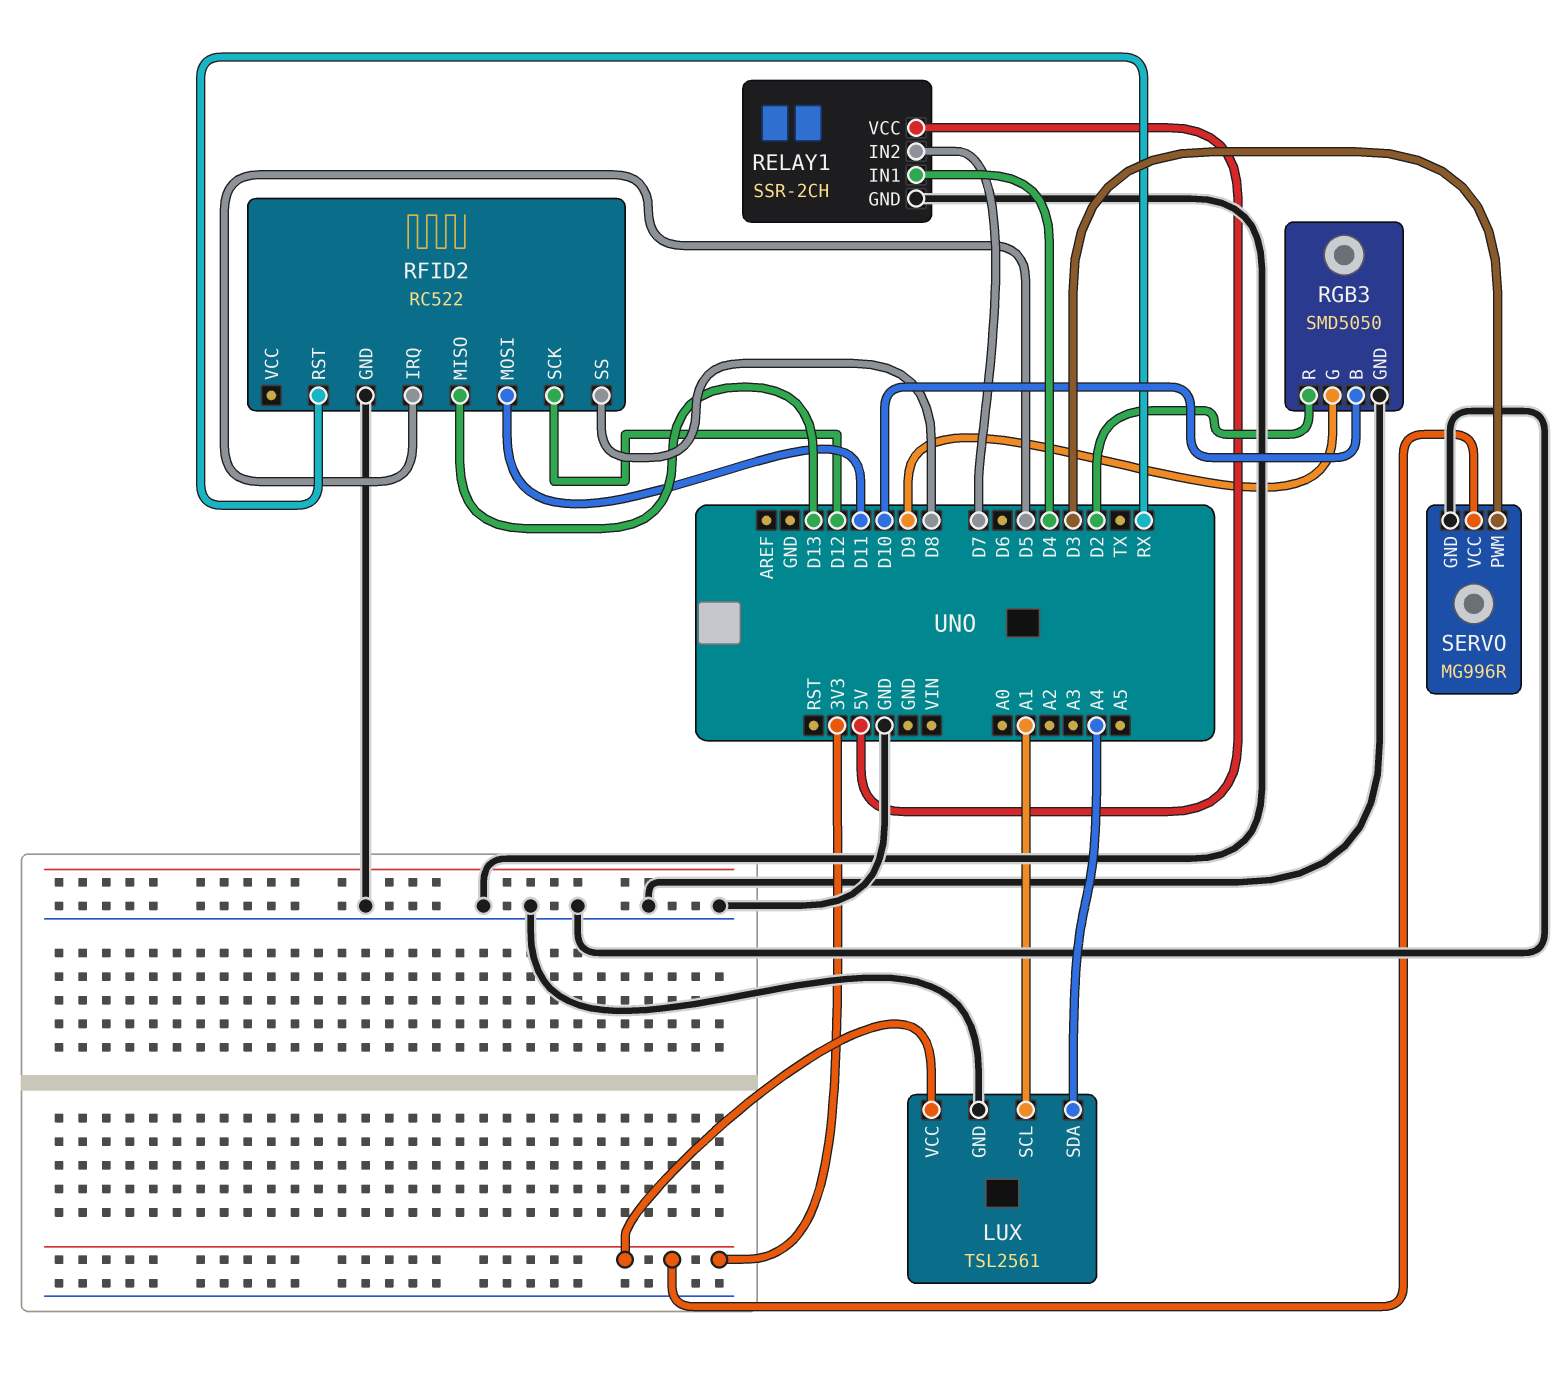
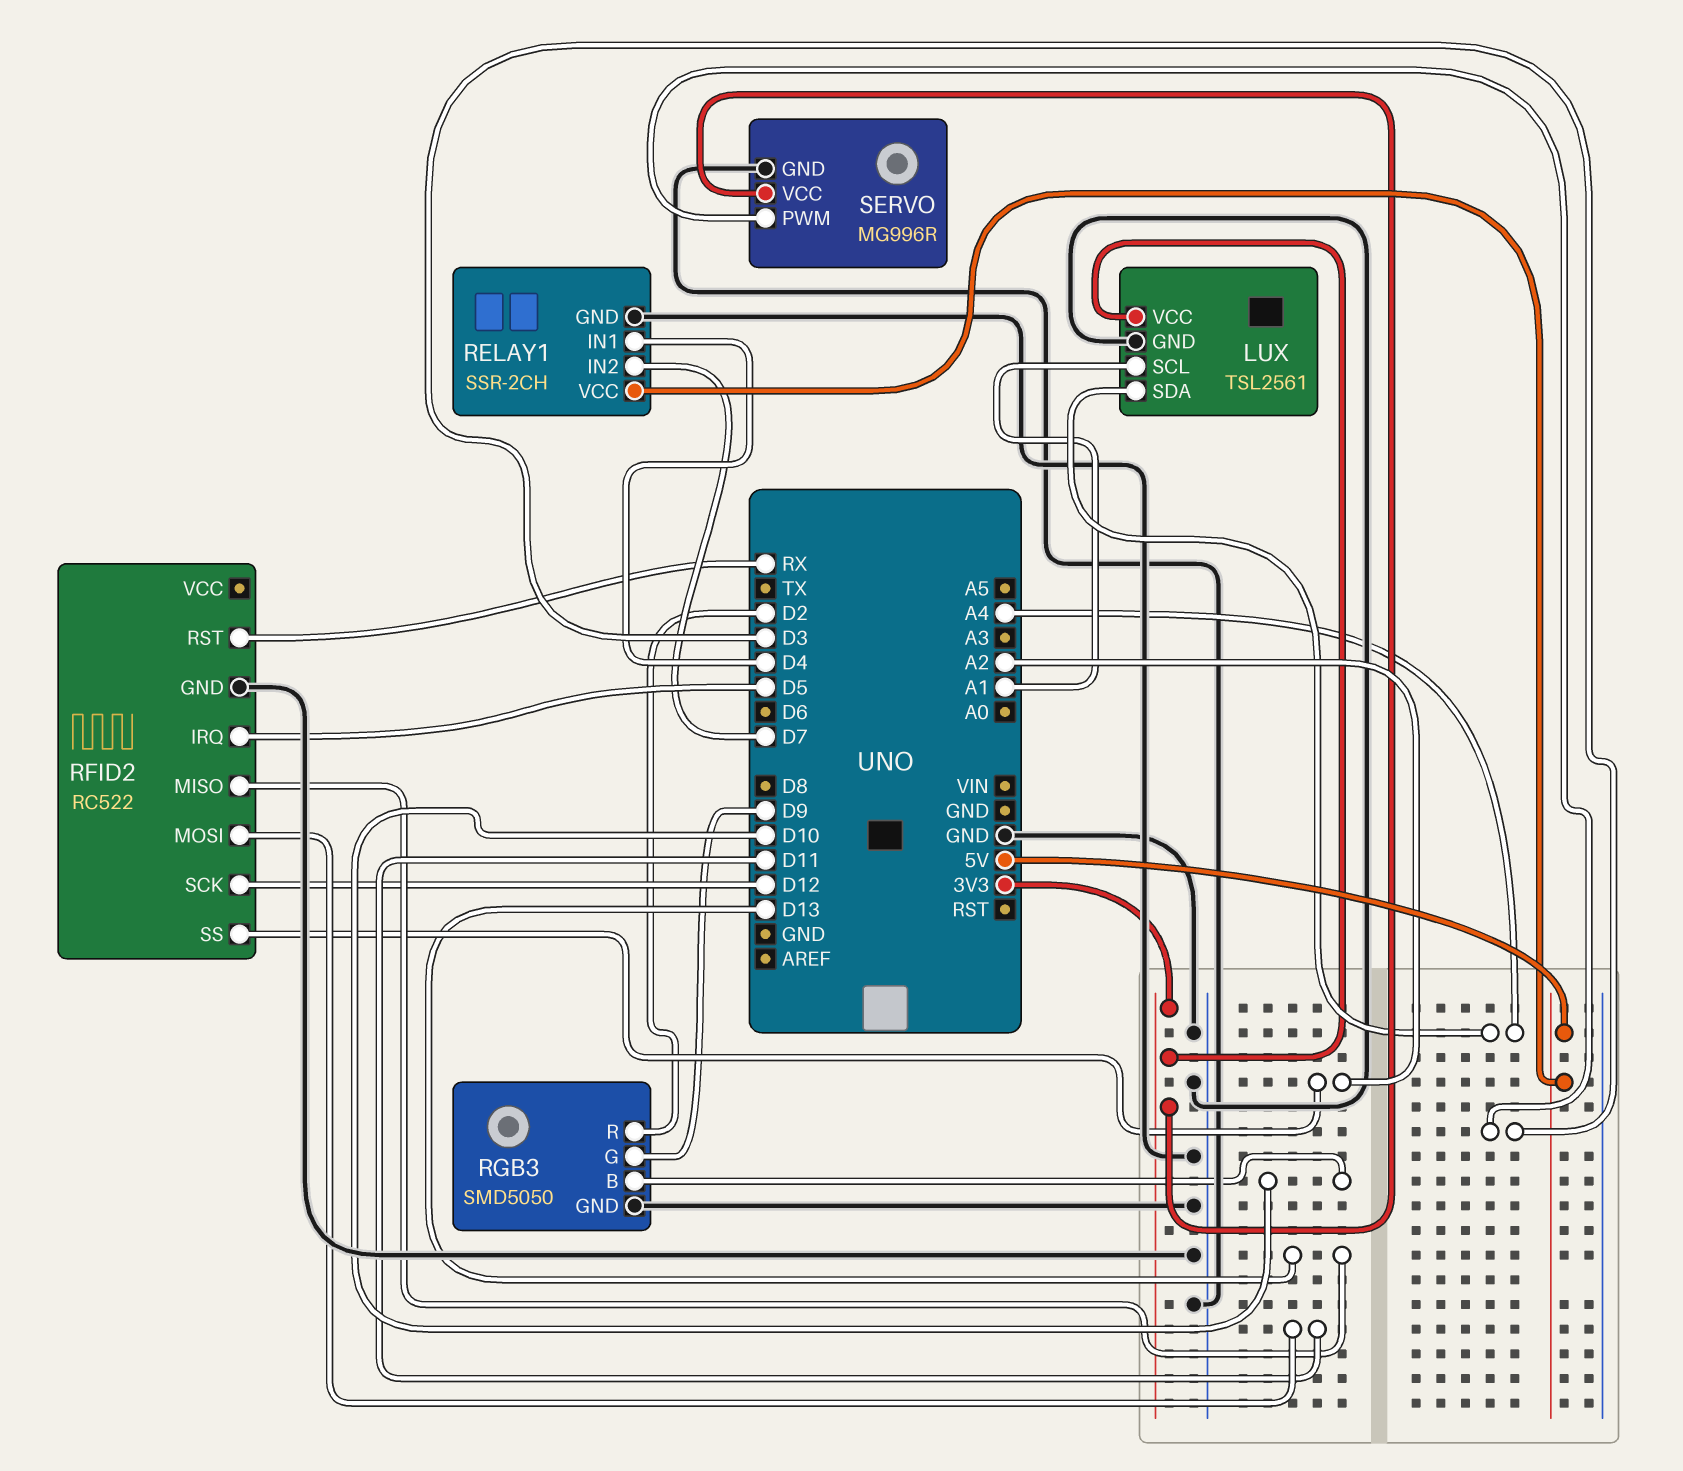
RFID2 pin SS: D8 -> A2

